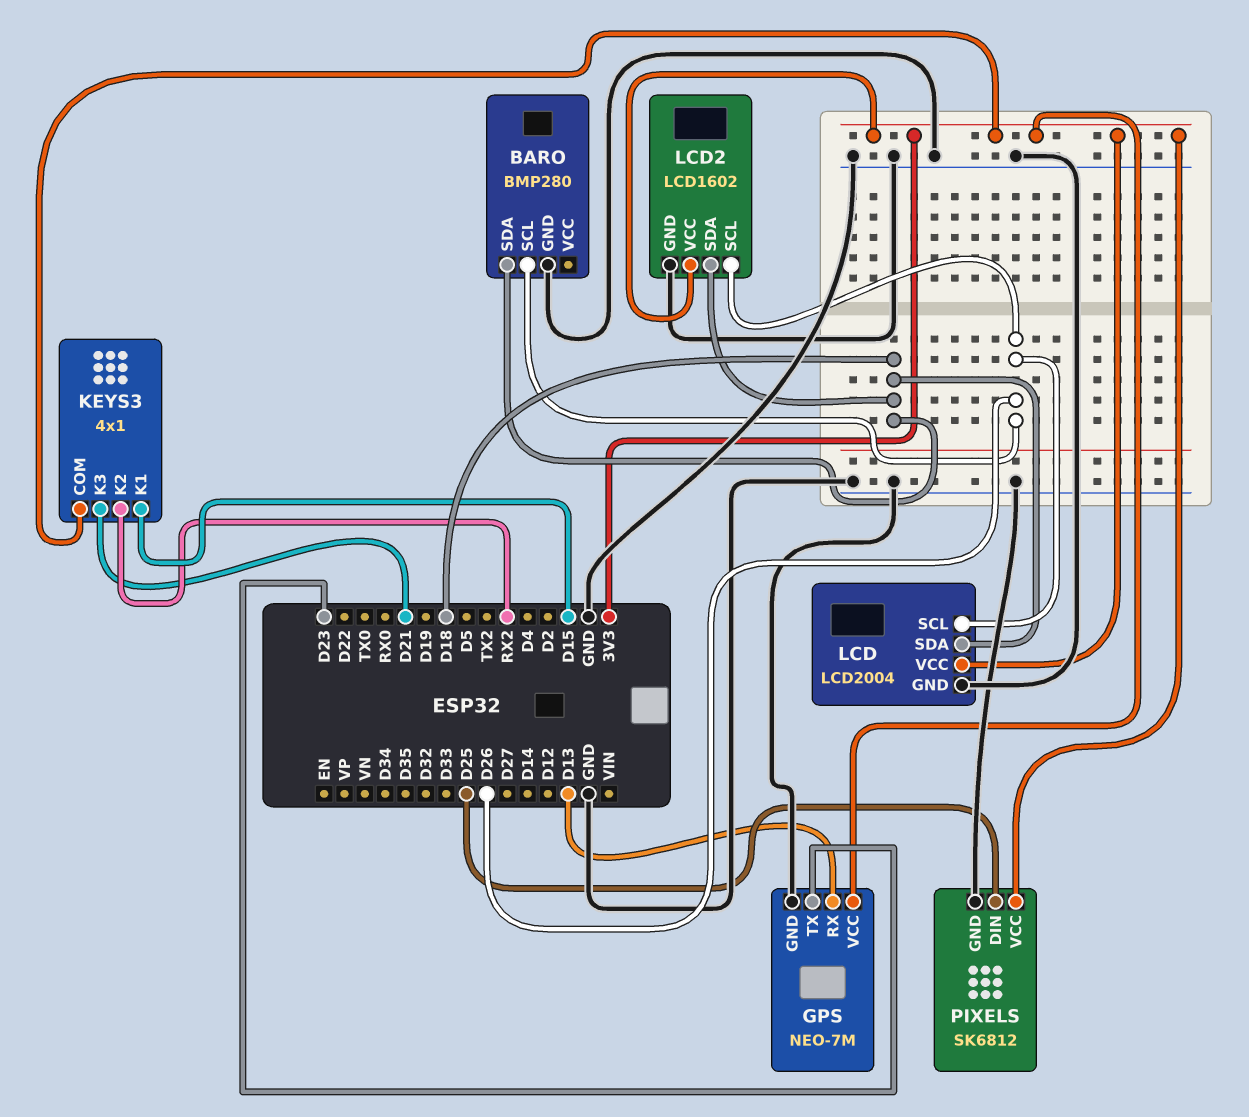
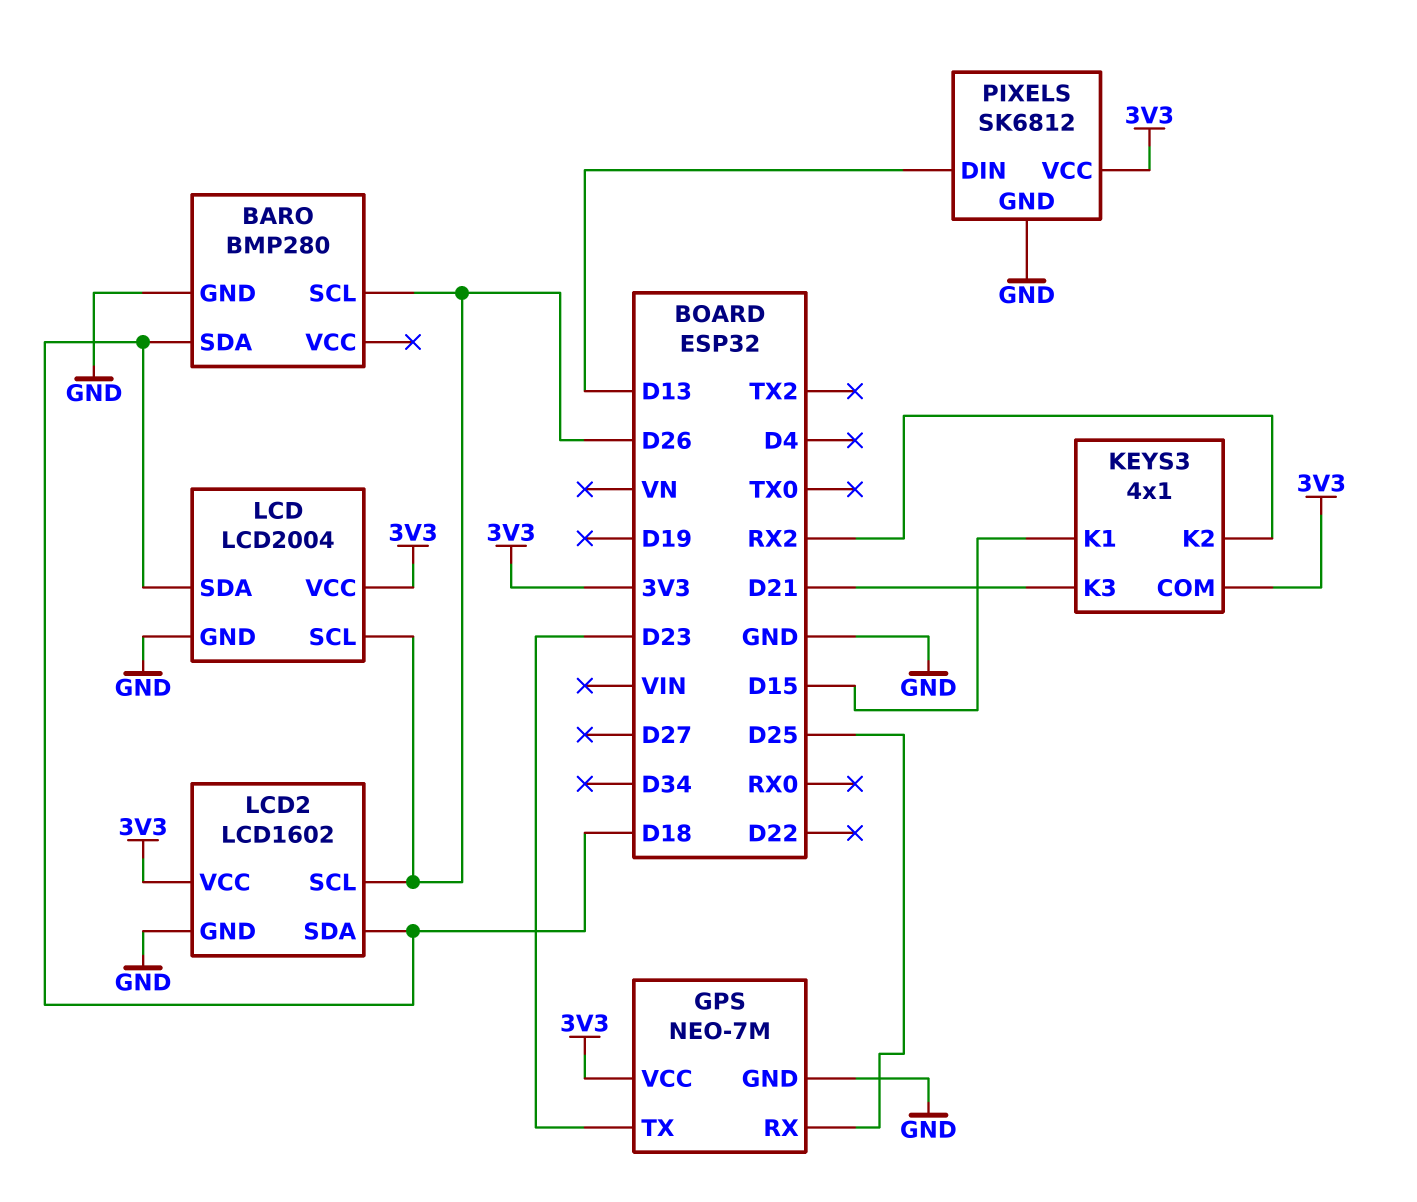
GPS pin RX: D13 -> D25
PIXELS pin DIN: D25 -> D13

